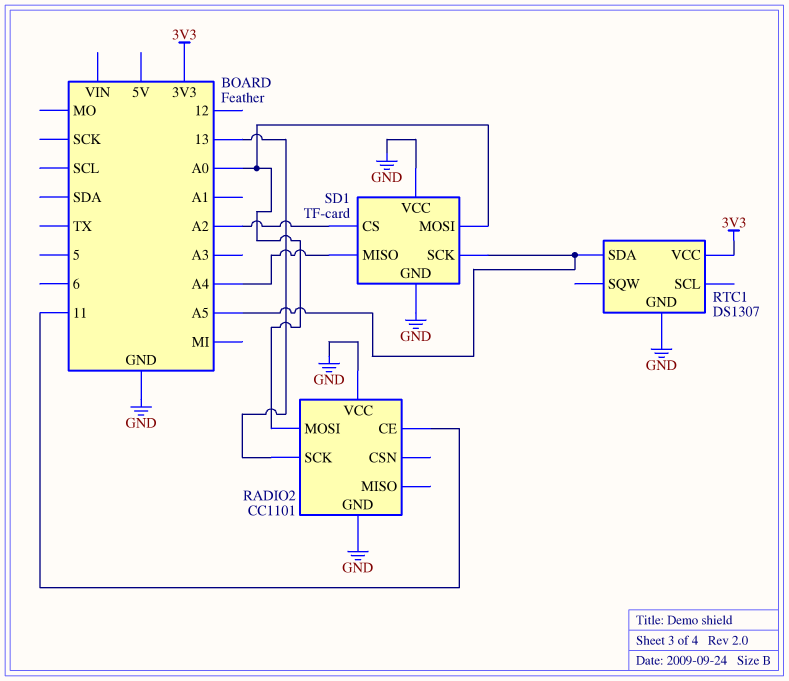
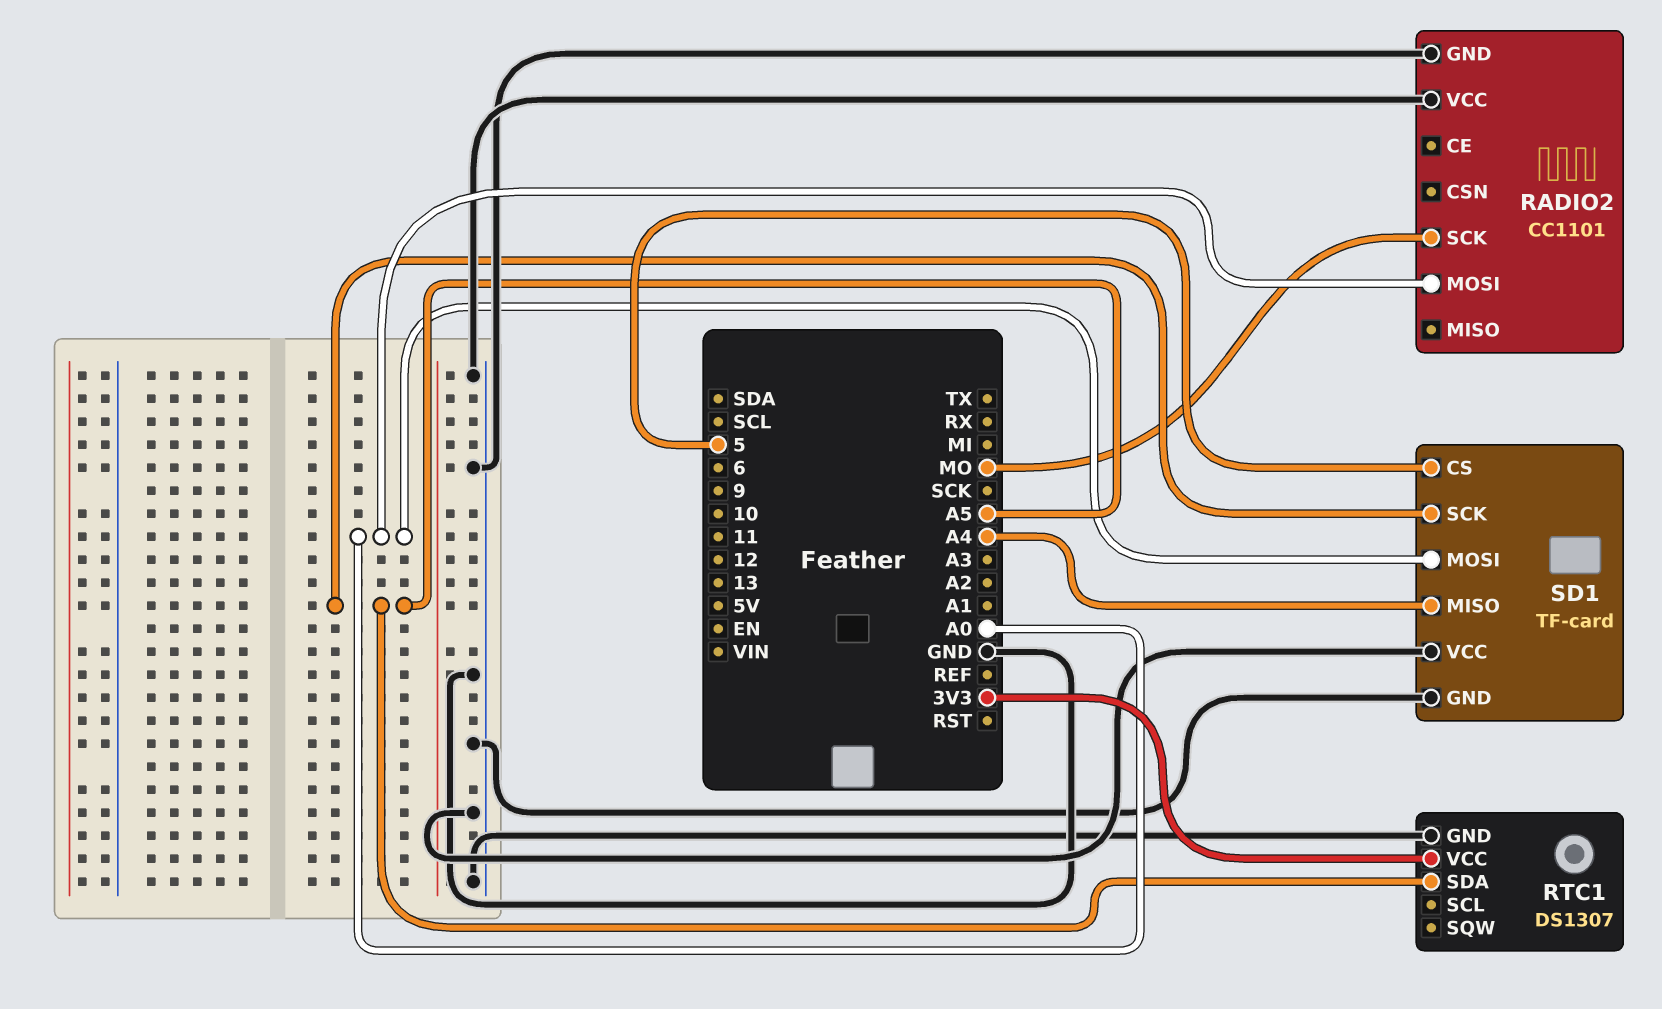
RADIO2 pin CE: 11 -> none
RADIO2 pin SCK: 13 -> MO
SD1 pin CS: A2 -> 5

